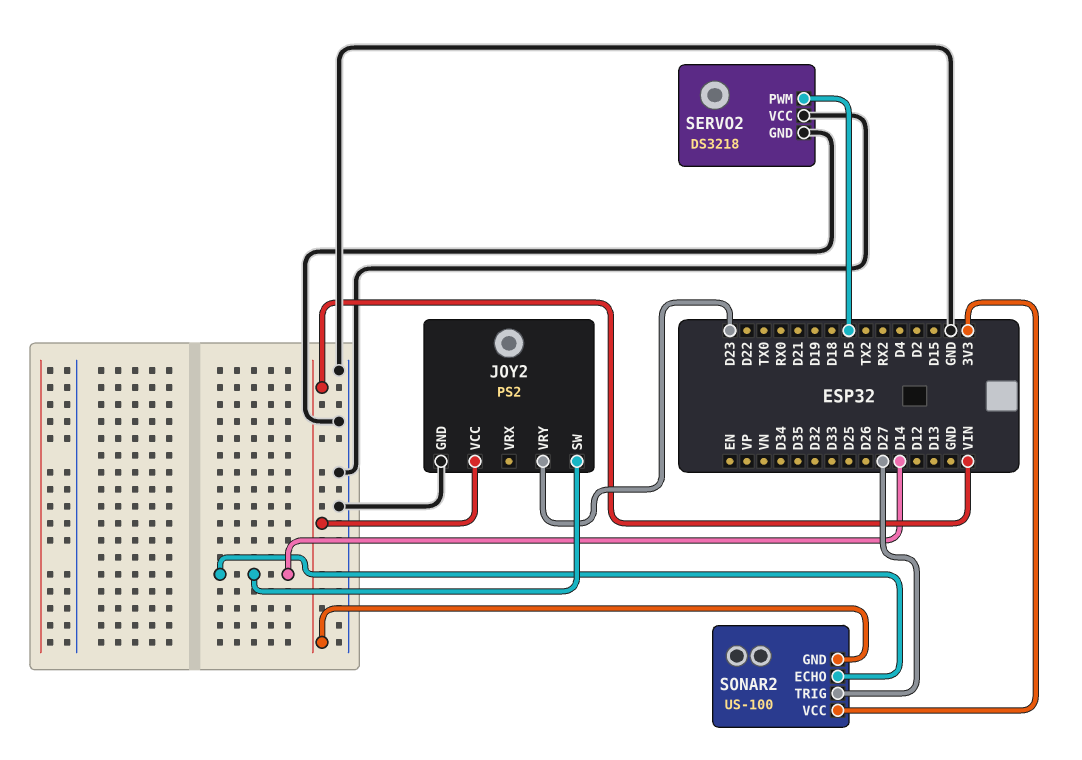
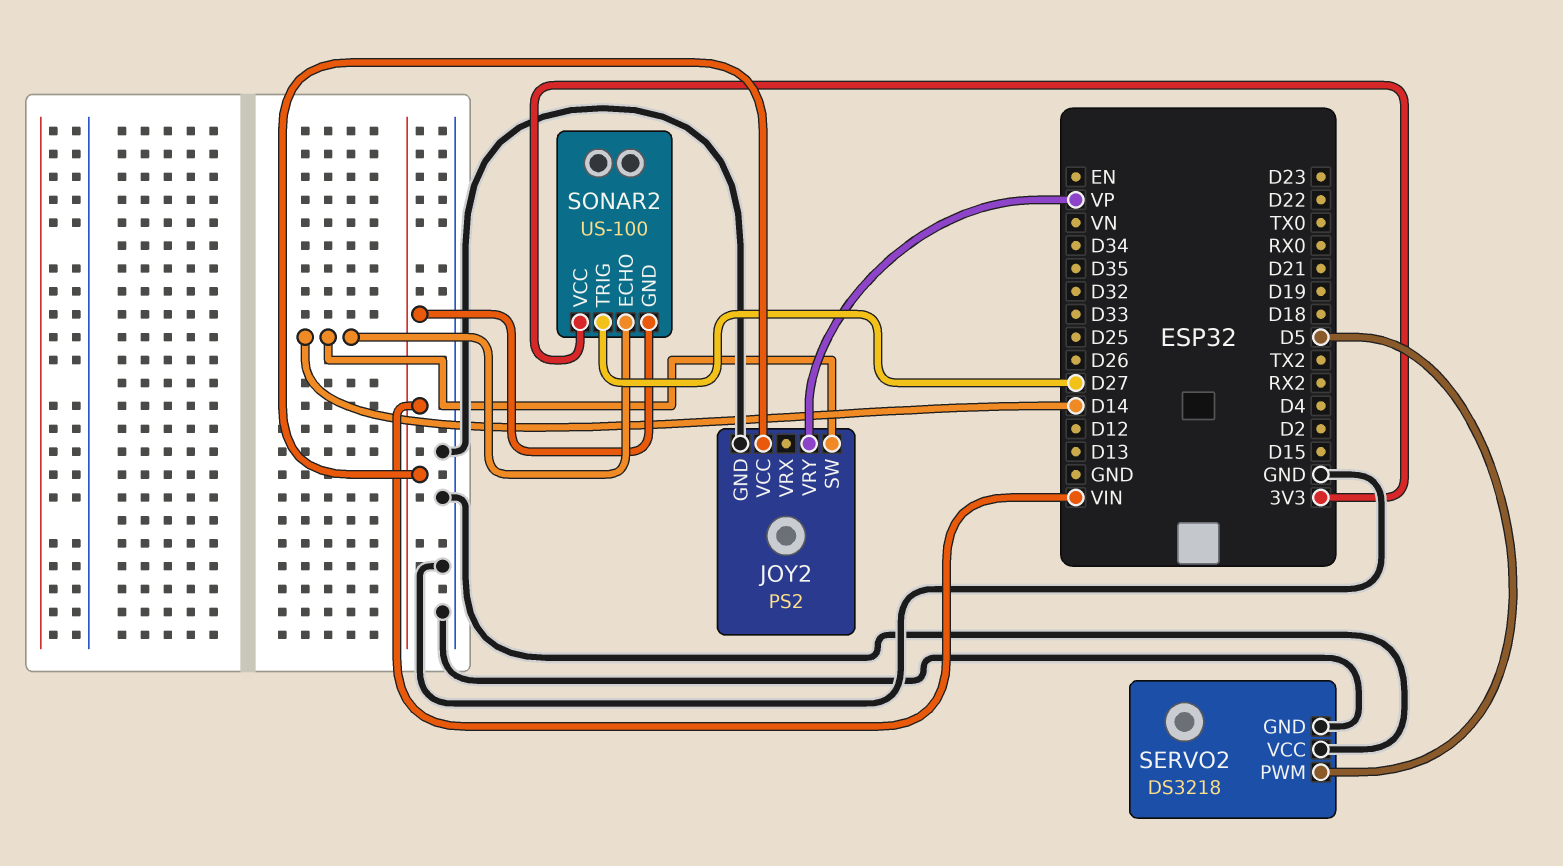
JOY2 pin VRY: D23 -> VP

